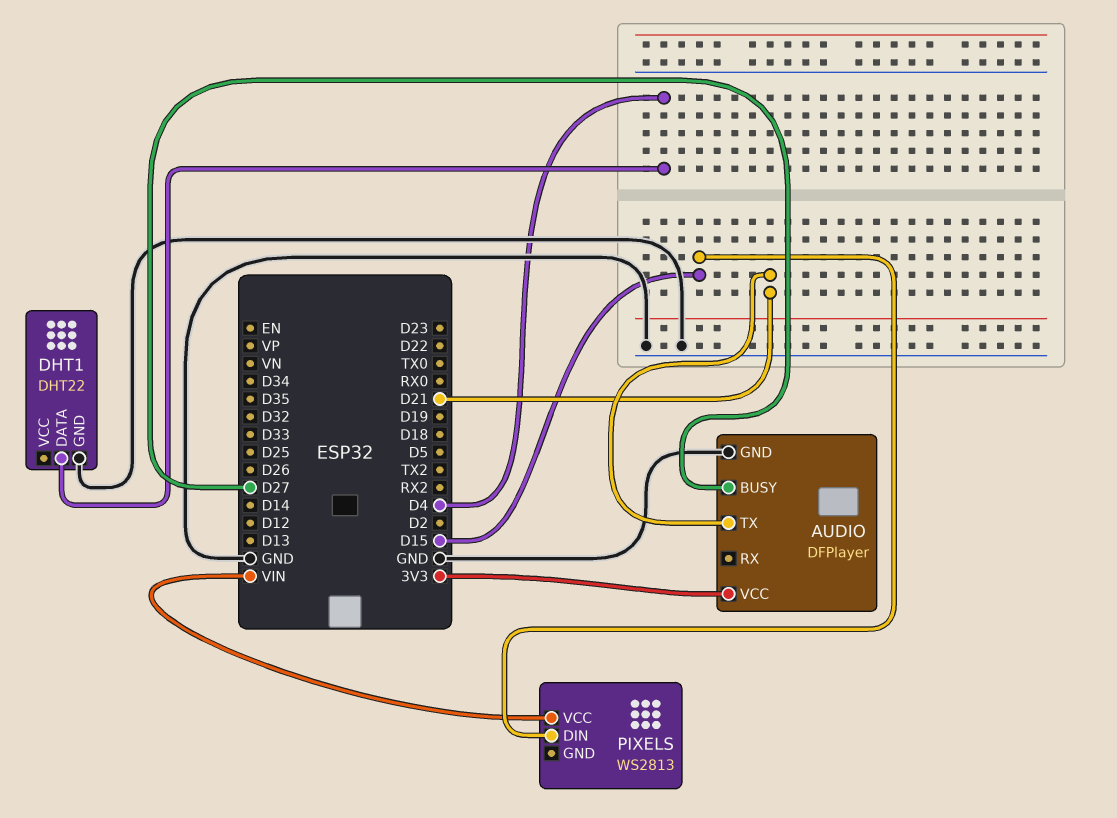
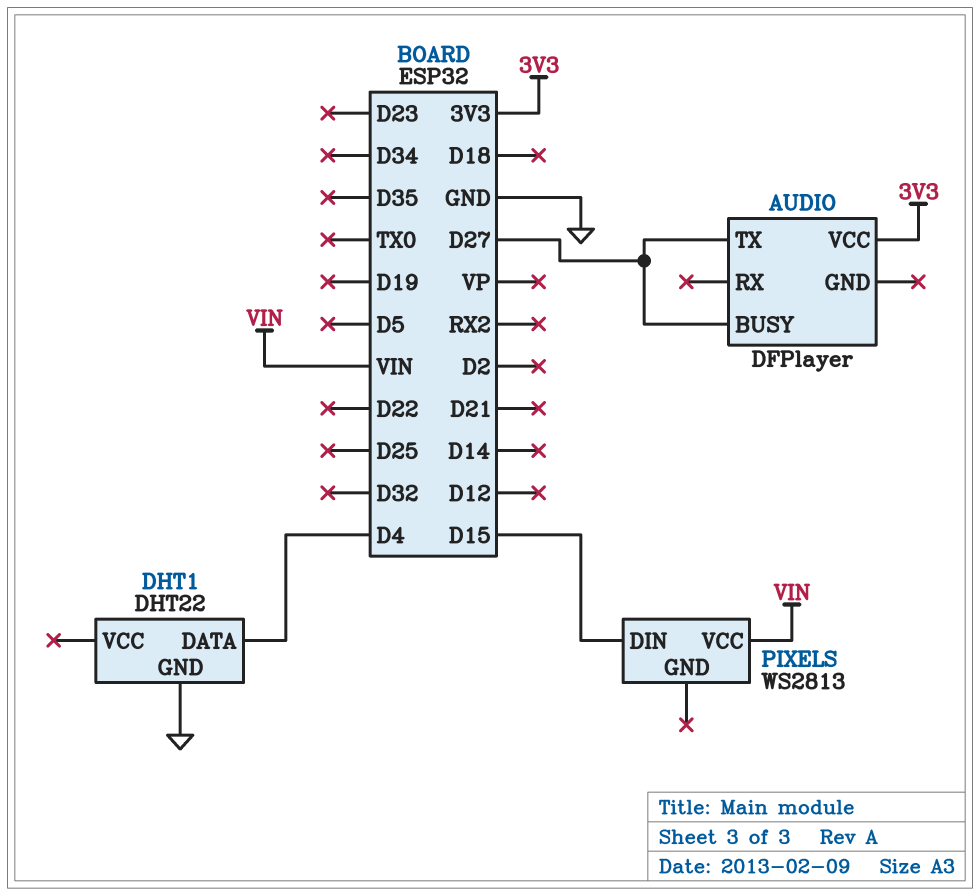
AUDIO pin GND: GND -> none
AUDIO pin TX: D21 -> D27

